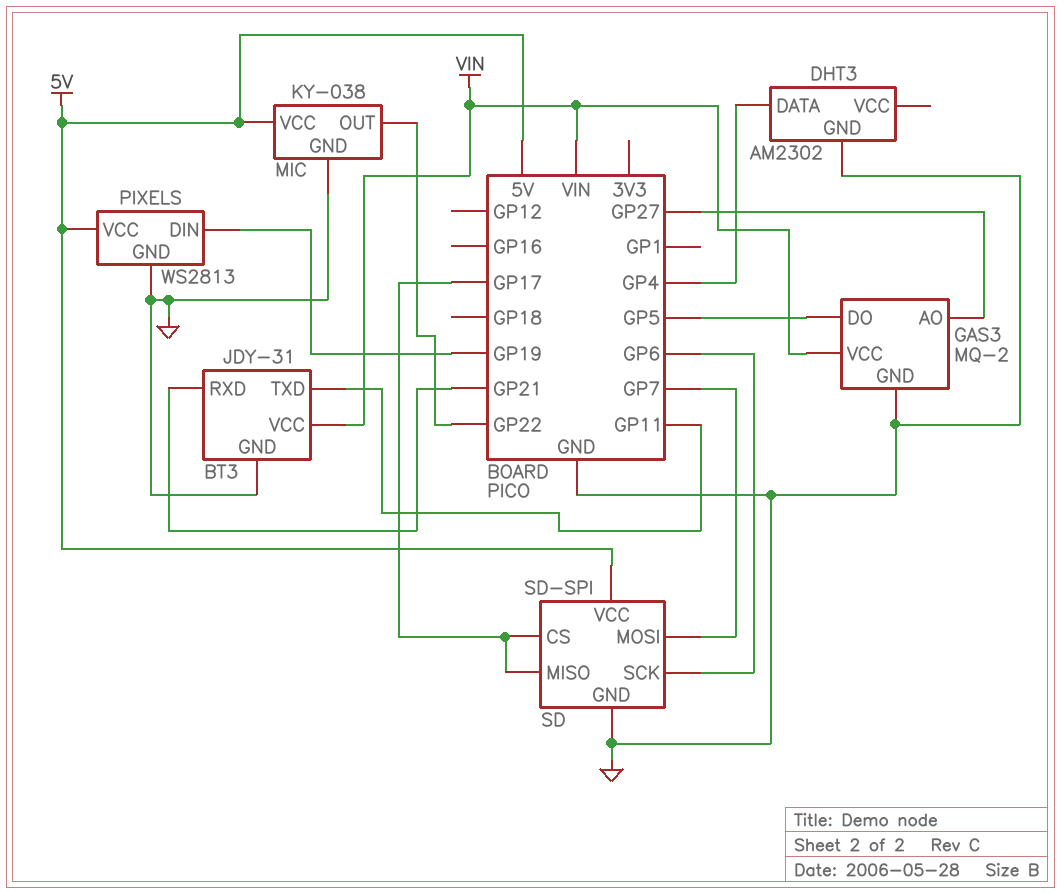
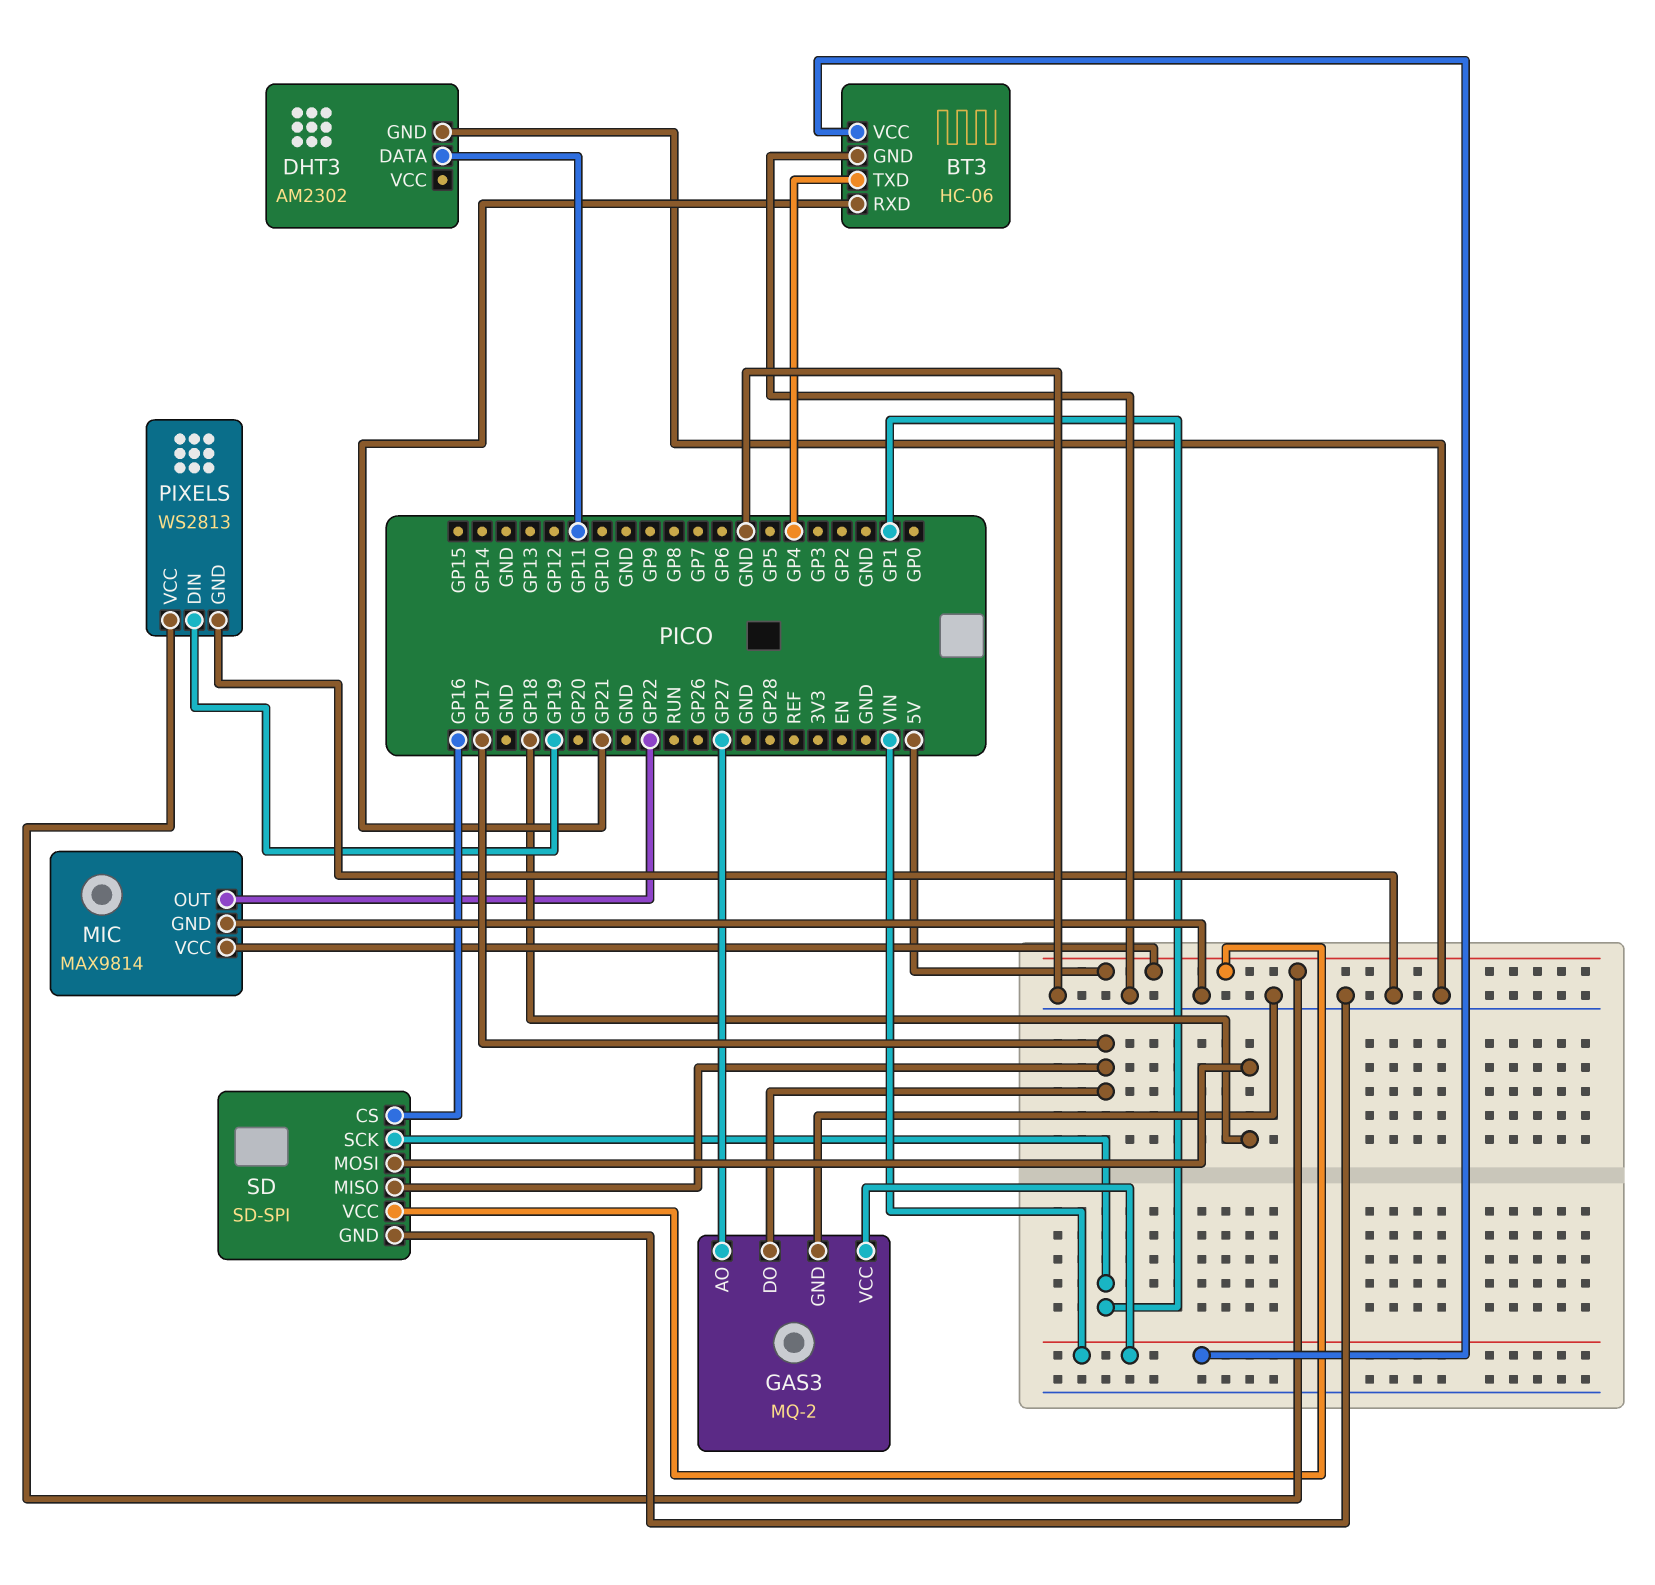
BT3: JDY-31 -> HC-06
BT3 pin TXD: GP11 -> GP4
DHT3 pin DATA: GP4 -> GP11
GAS3 pin DO: GP5 -> GP17
MIC: KY-038 -> MAX9814
SD pin CS: GP17 -> GP16
SD pin MOSI: GP7 -> GP18
SD pin SCK: GP6 -> GP1

